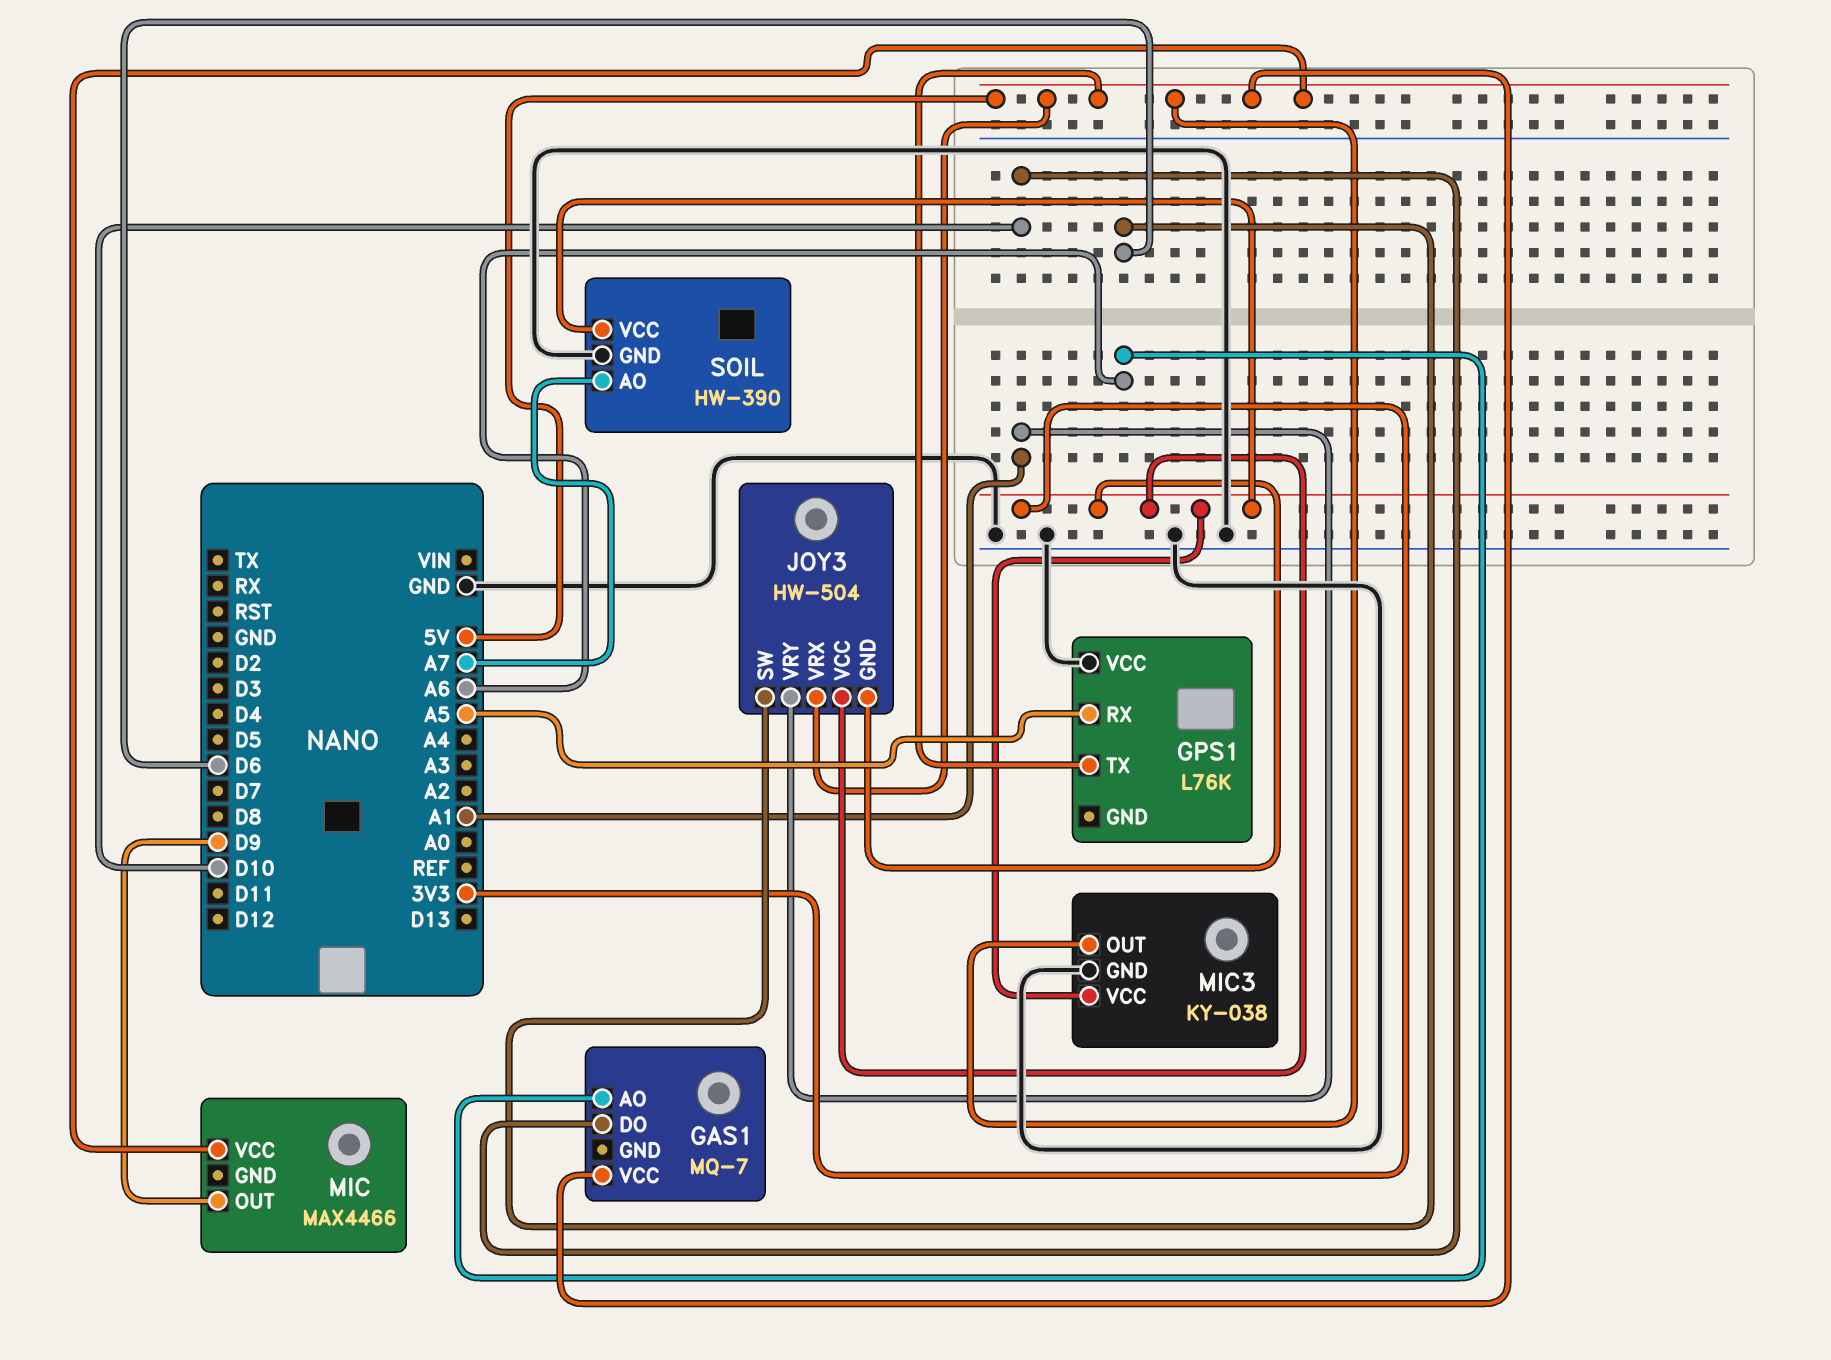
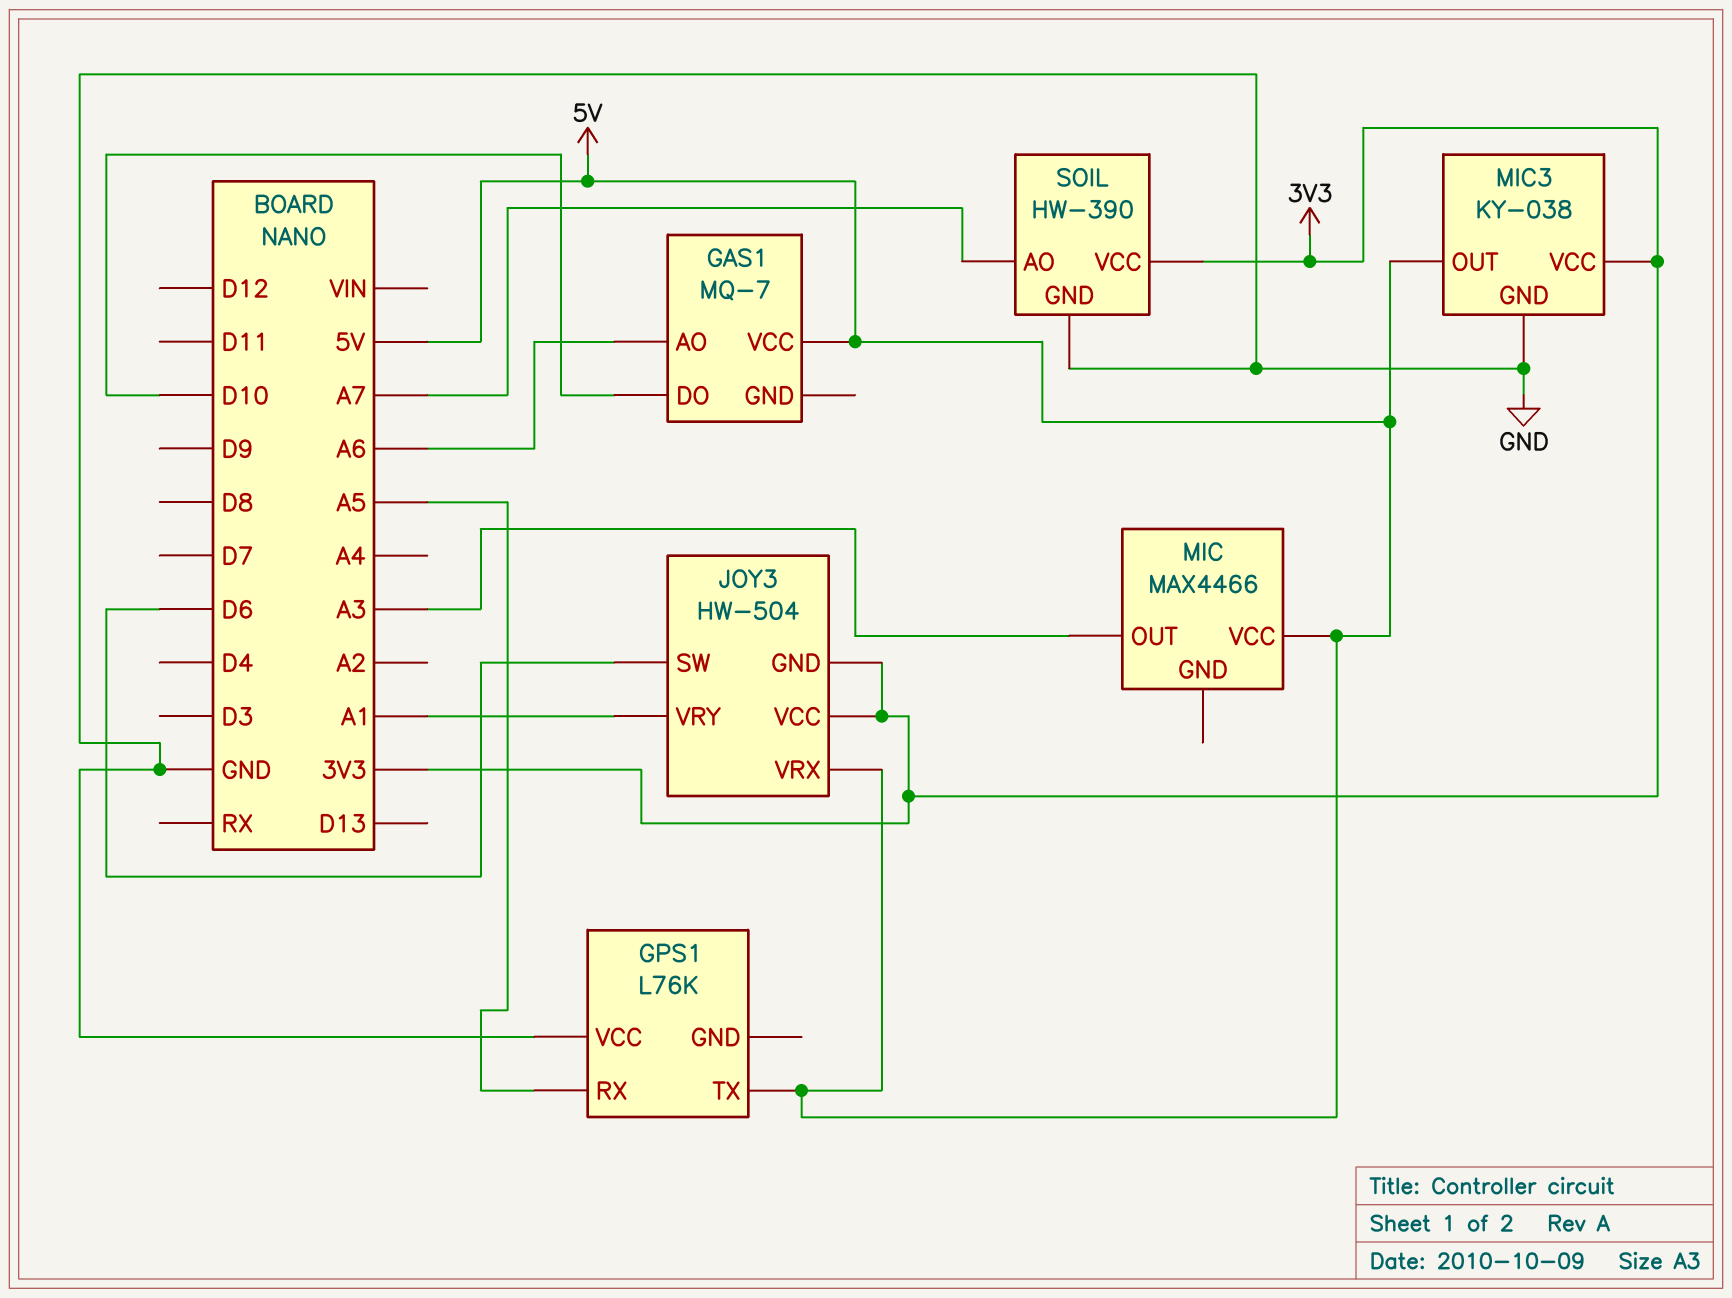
MIC pin OUT: D9 -> A3

